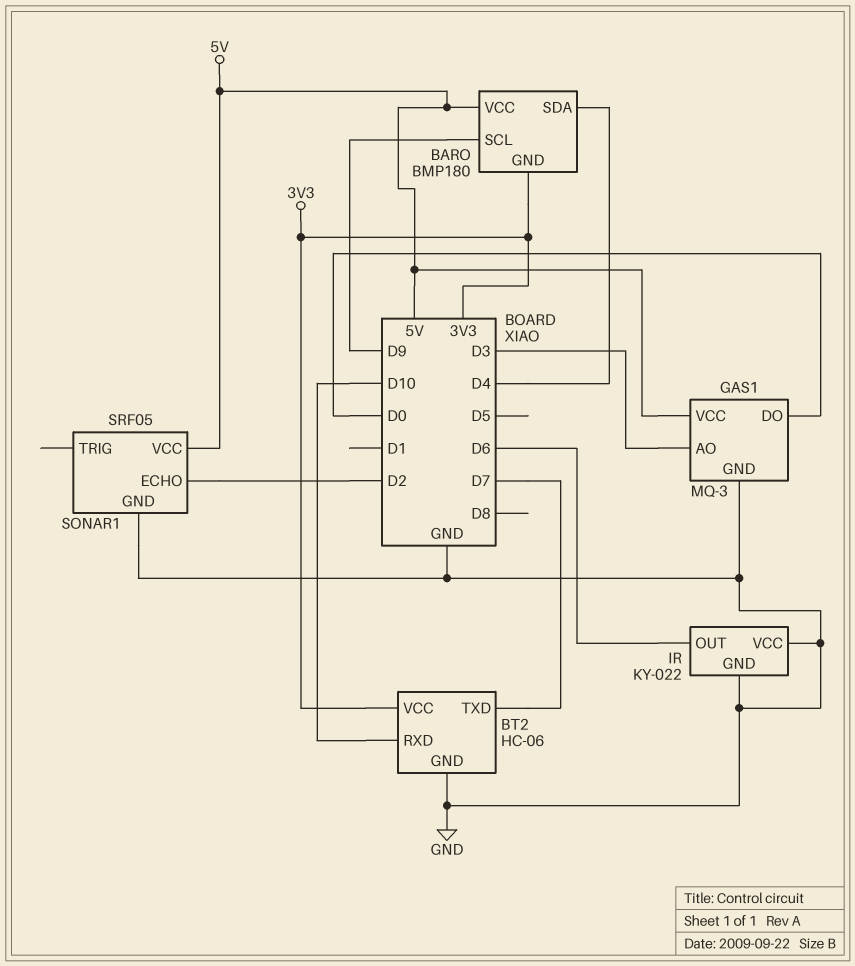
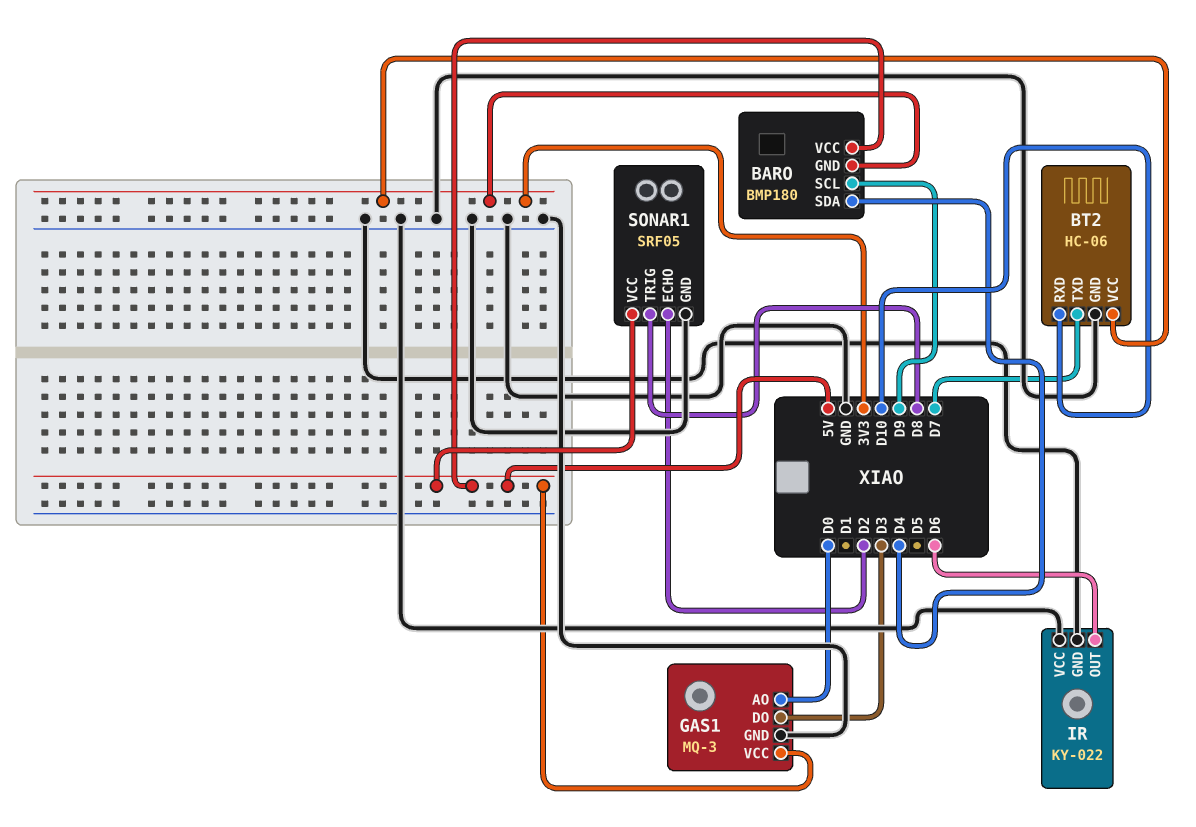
GAS1 pin AO: D3 -> D0
GAS1 pin DO: D0 -> D3
SONAR1 pin TRIG: none -> D8

